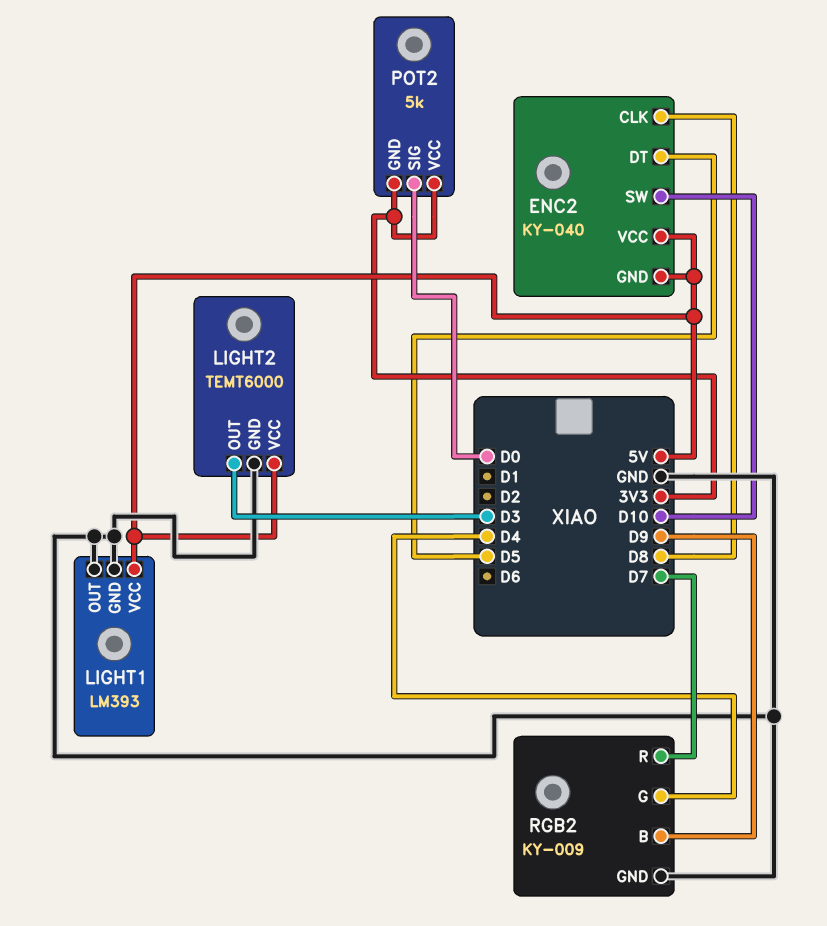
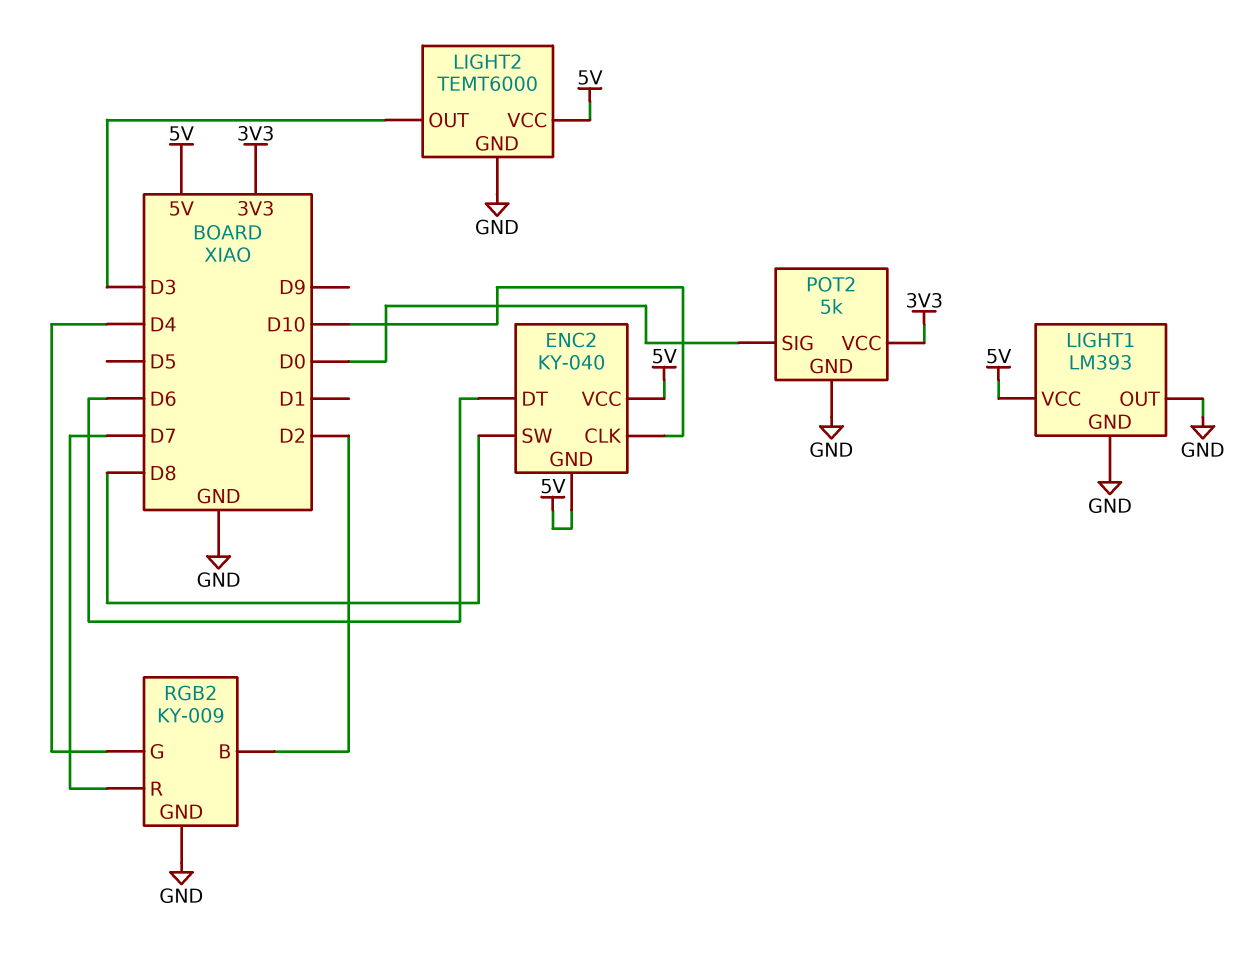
ENC2 pin CLK: D8 -> D10
ENC2 pin DT: D5 -> D6
ENC2 pin SW: D10 -> D8
POT2 pin GND: 3V3 -> GND
RGB2 pin B: D9 -> D2

